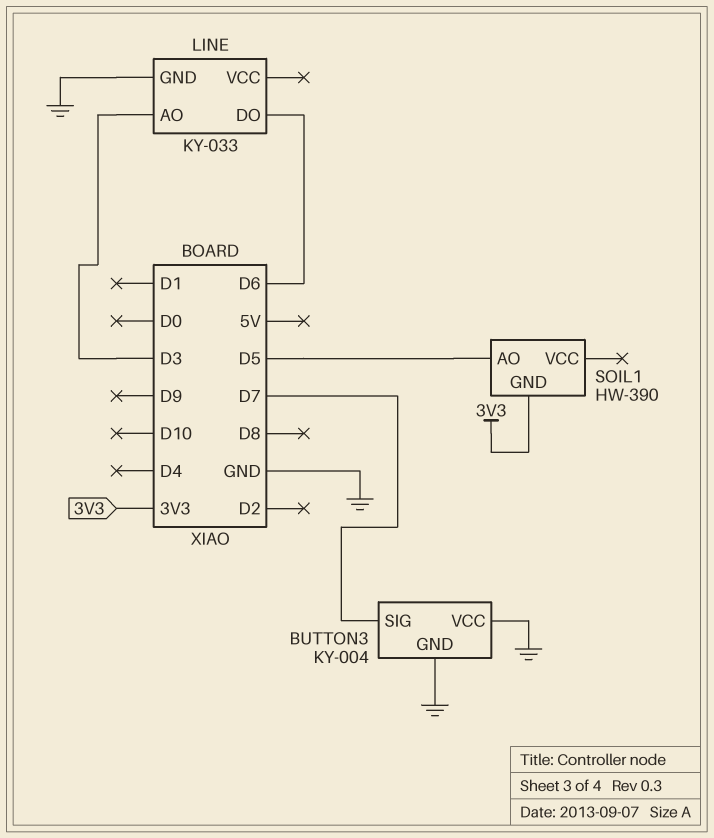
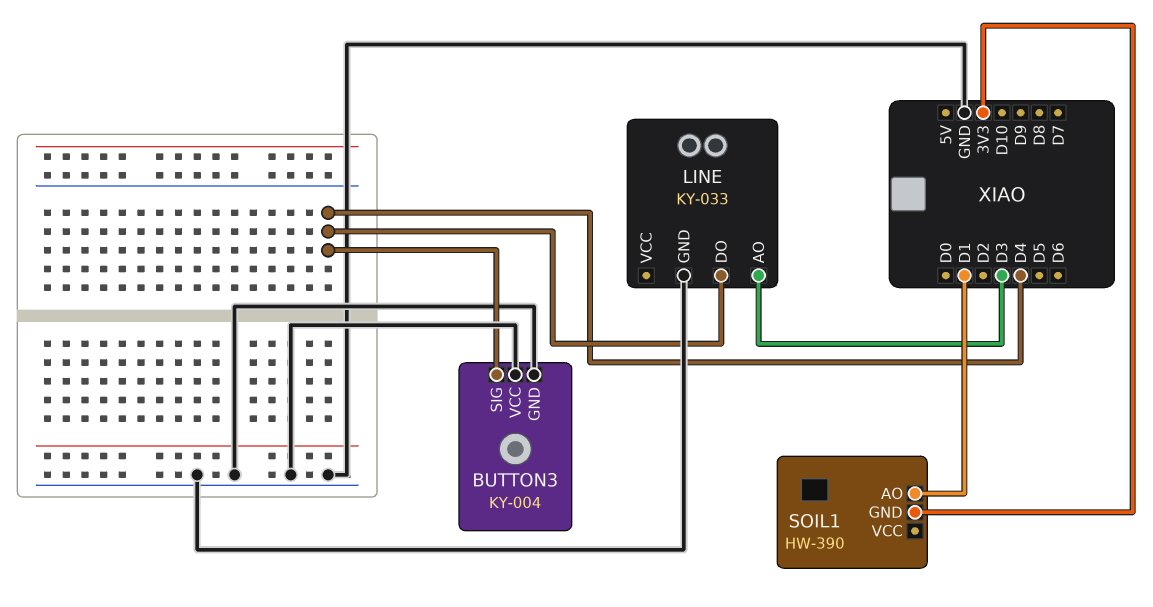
BUTTON3 pin SIG: D7 -> D4
LINE pin DO: D6 -> D4
SOIL1 pin AO: D5 -> D1

